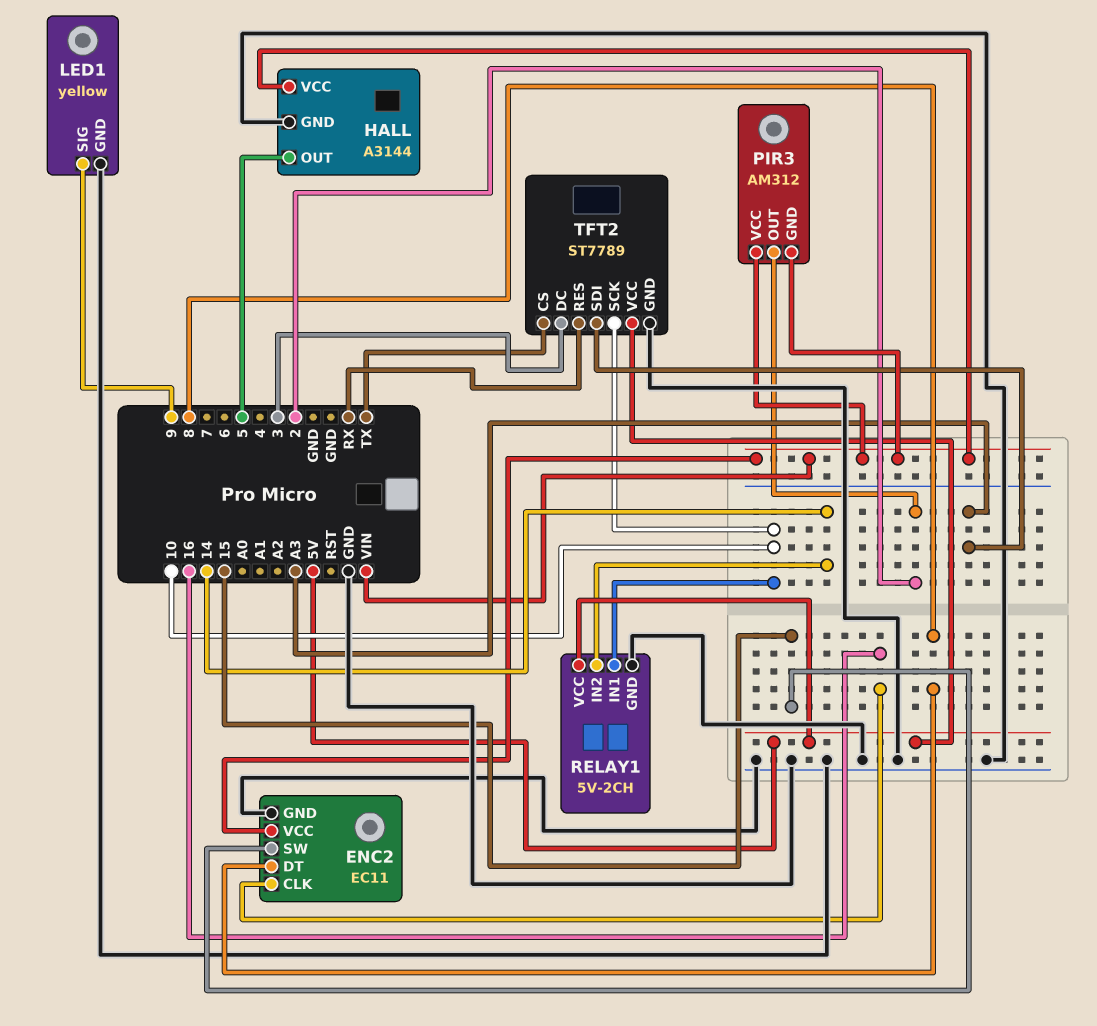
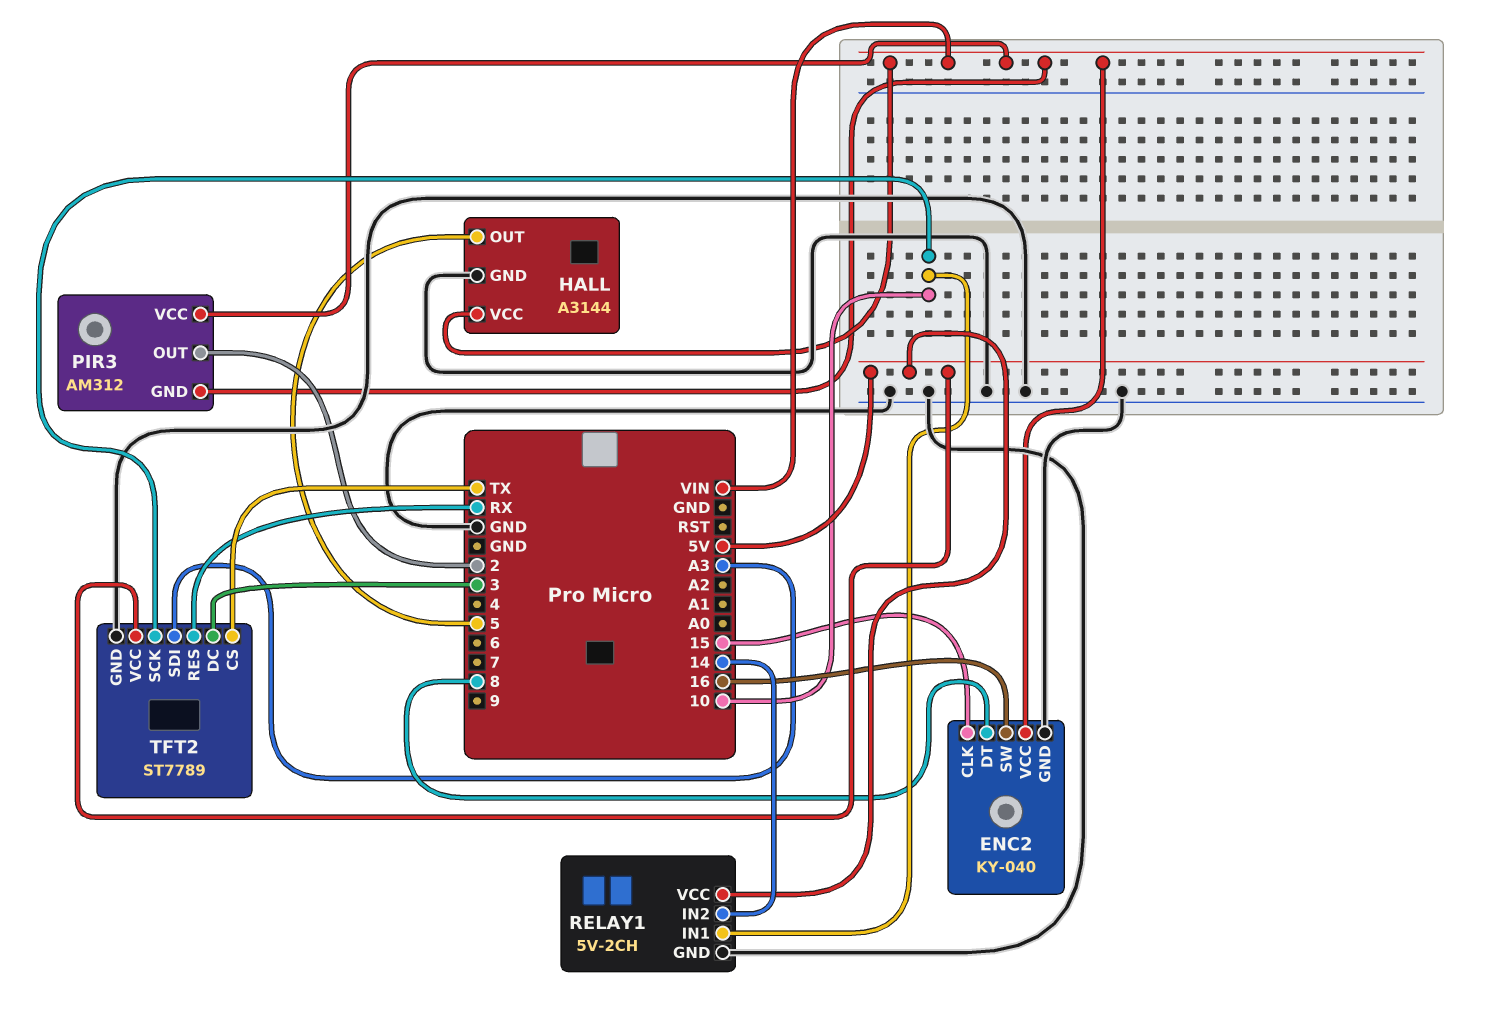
ENC2: EC11 -> KY-040
ENC2 pin CLK: 16 -> 15
ENC2 pin SW: 15 -> 16
LED1: yellow -> none
LED1 pin GND: GND -> none
LED1 pin SIG: 9 -> none

